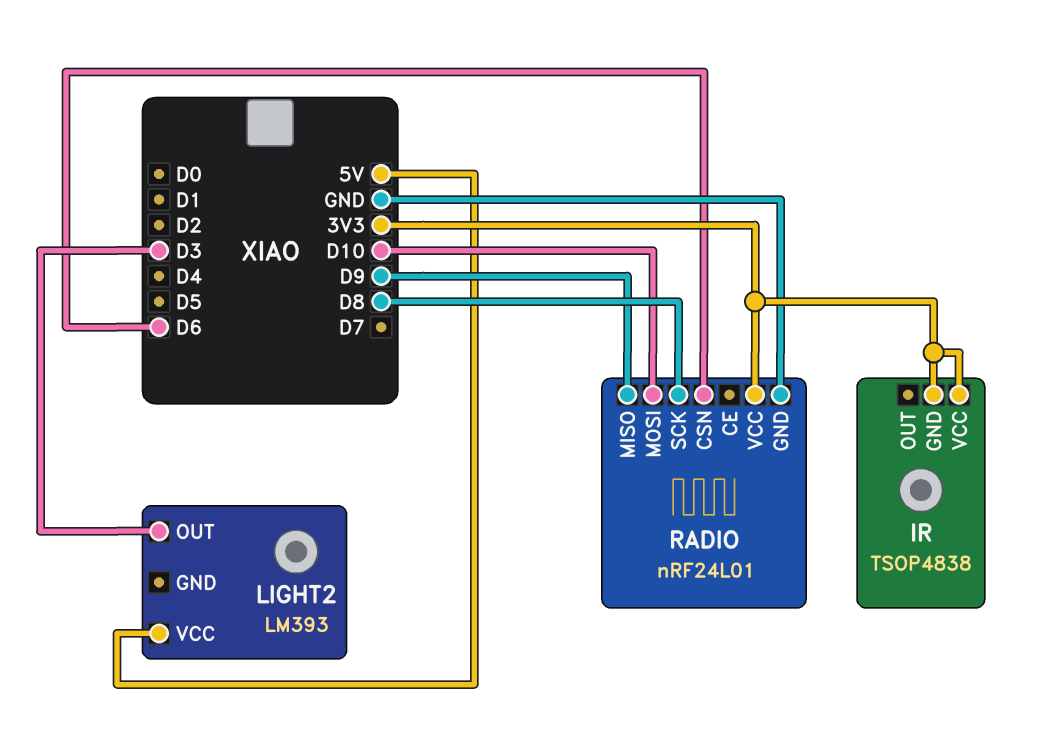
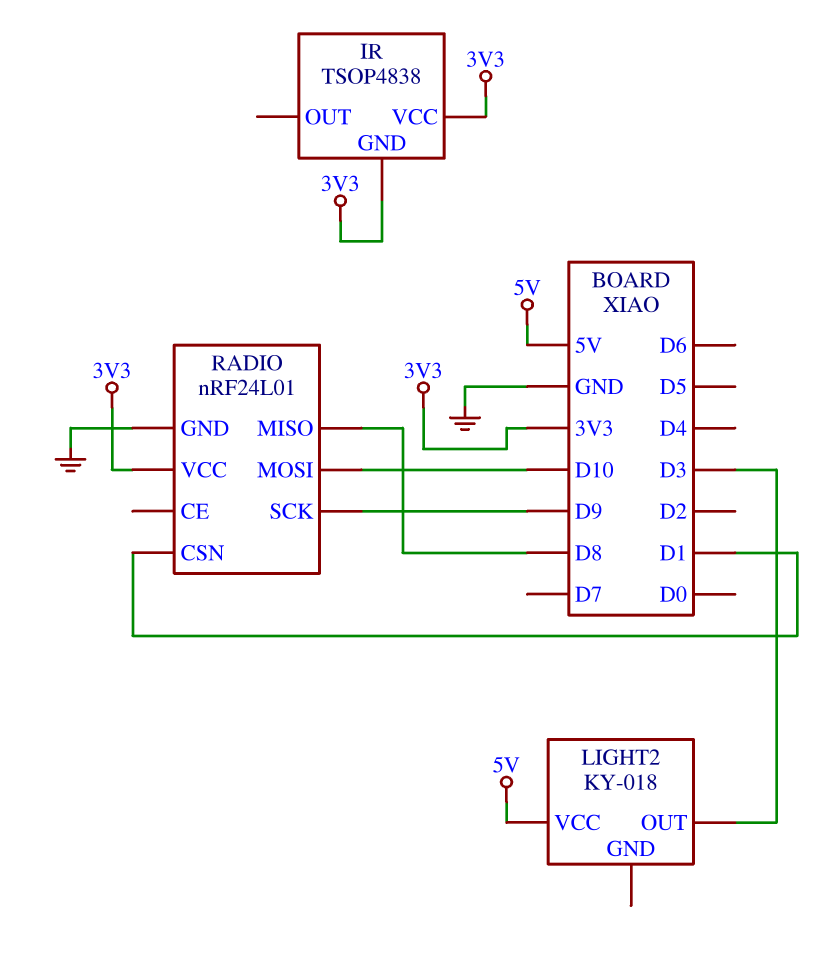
LIGHT2: LM393 -> KY-018
RADIO pin CSN: D6 -> D1
RADIO pin MISO: D9 -> D8
RADIO pin SCK: D8 -> D9

